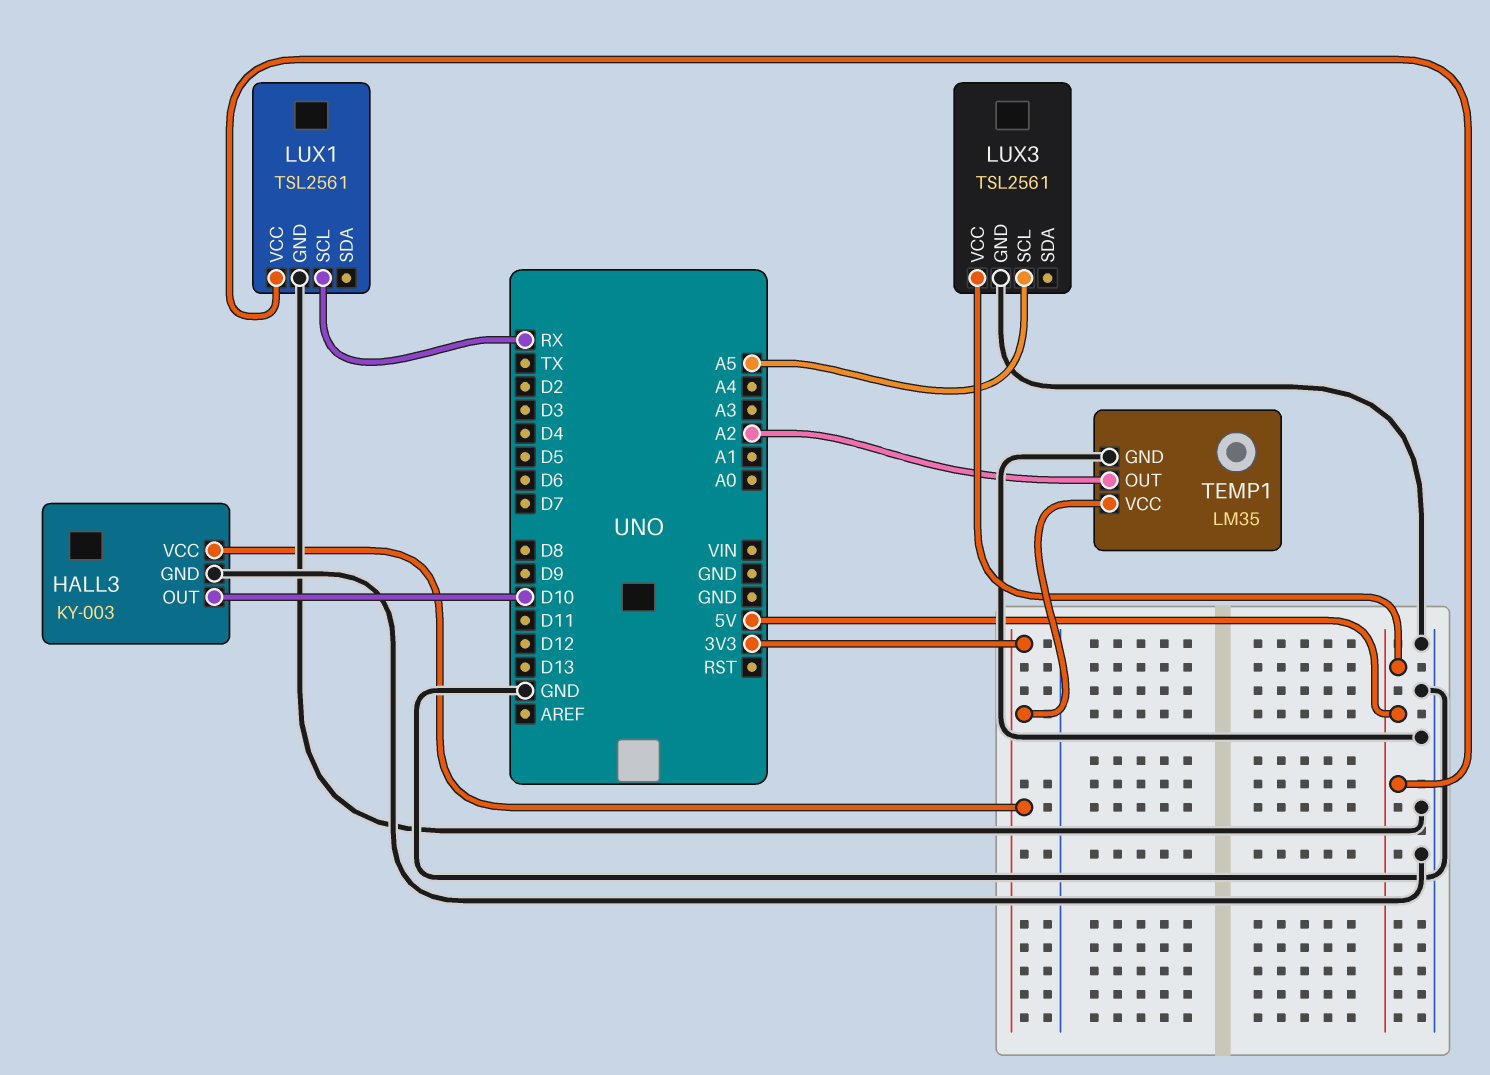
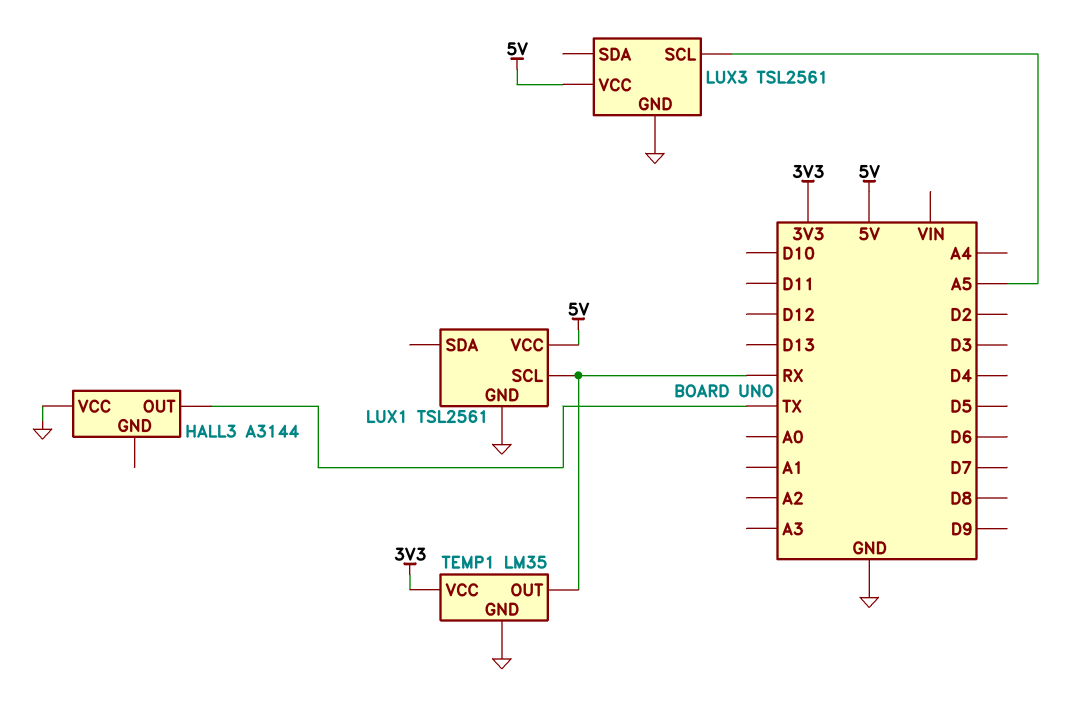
HALL3: KY-003 -> A3144
HALL3 pin GND: GND -> none
HALL3 pin OUT: D10 -> TX
HALL3 pin VCC: 3V3 -> GND
TEMP1 pin OUT: A2 -> RX

